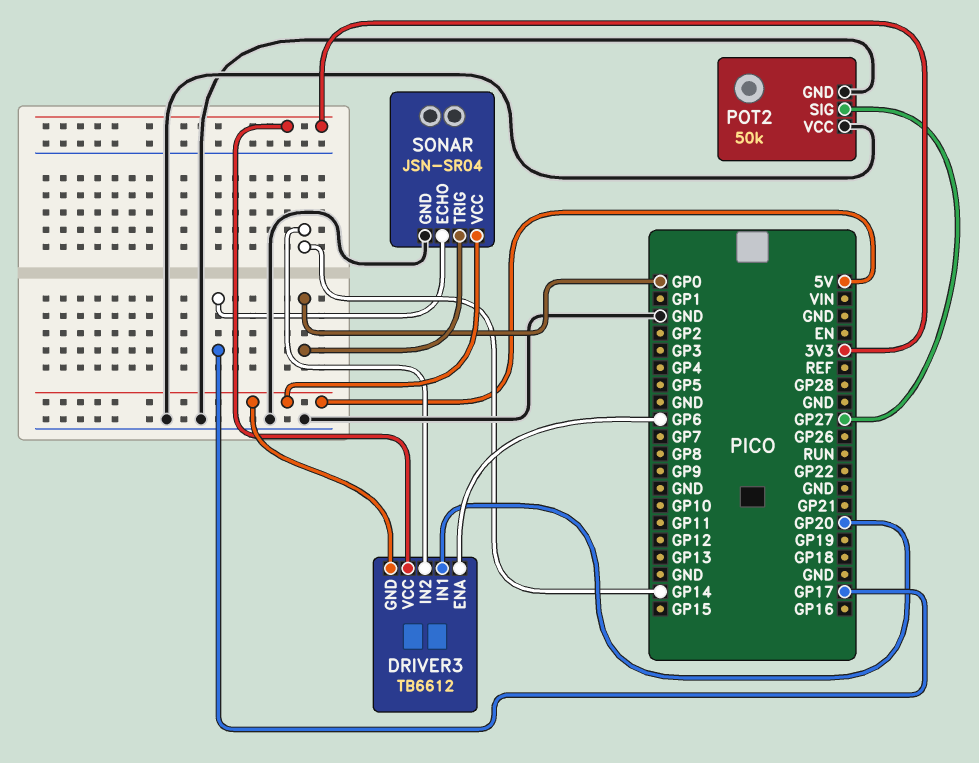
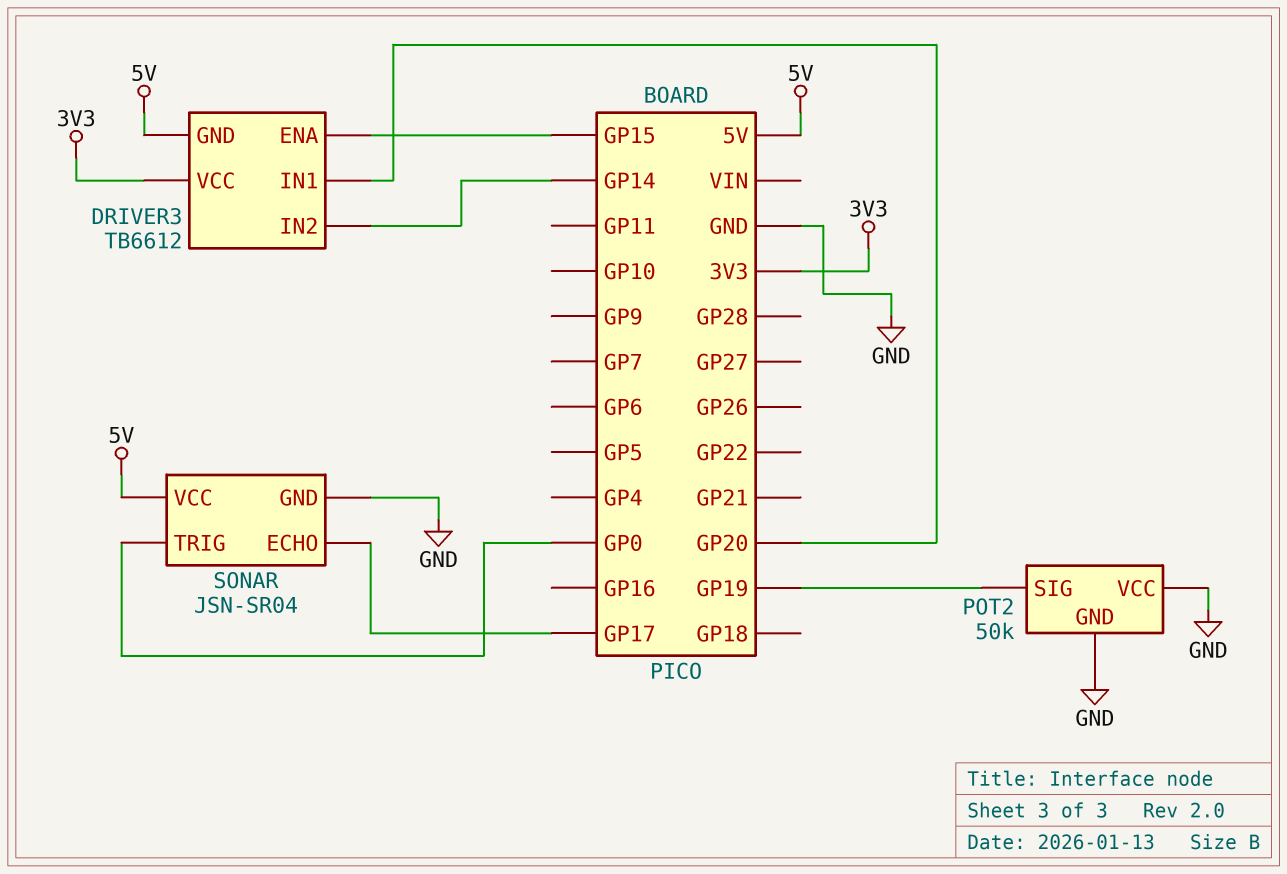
DRIVER3 pin ENA: GP6 -> GP15
POT2 pin SIG: GP27 -> GP19

